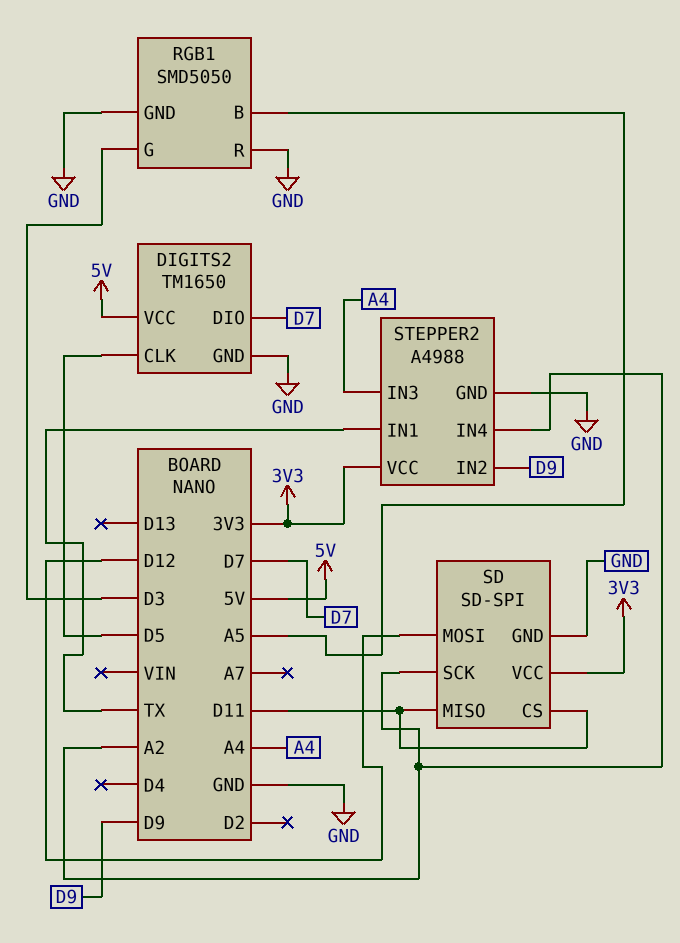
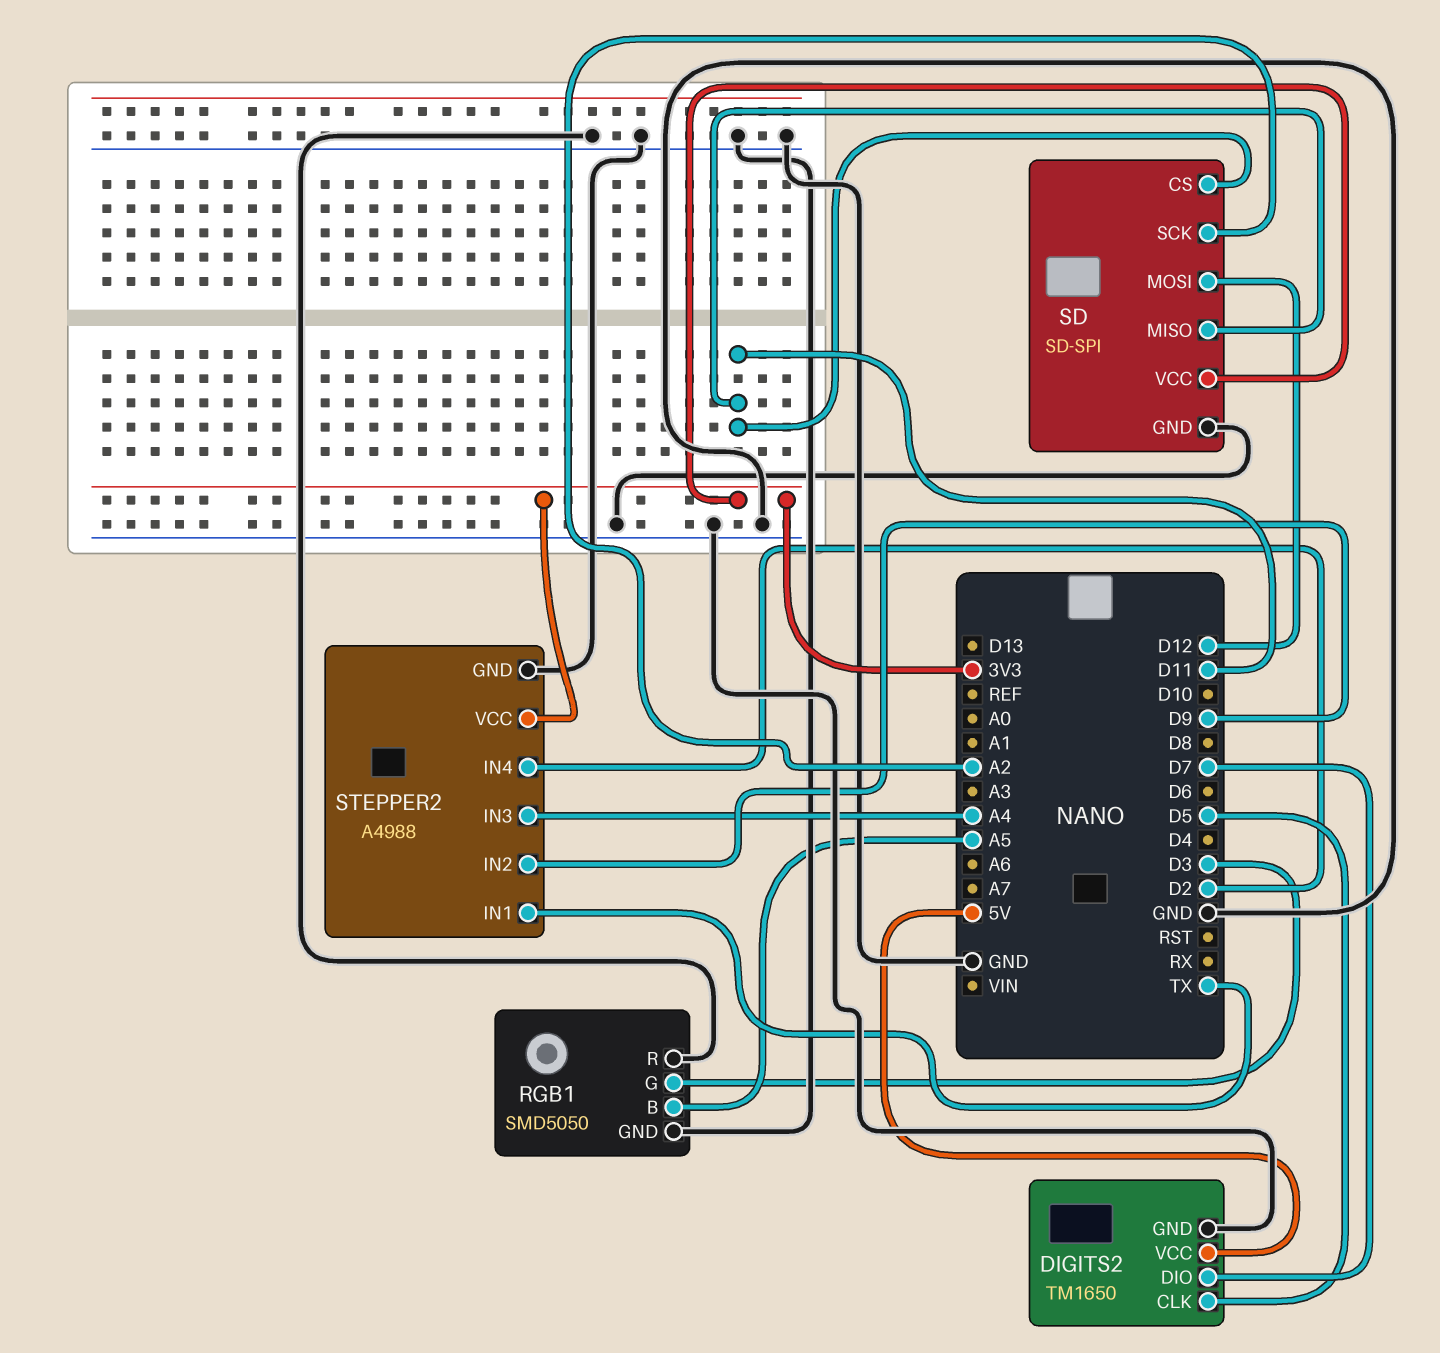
STEPPER2 pin IN4: A2 -> D2

